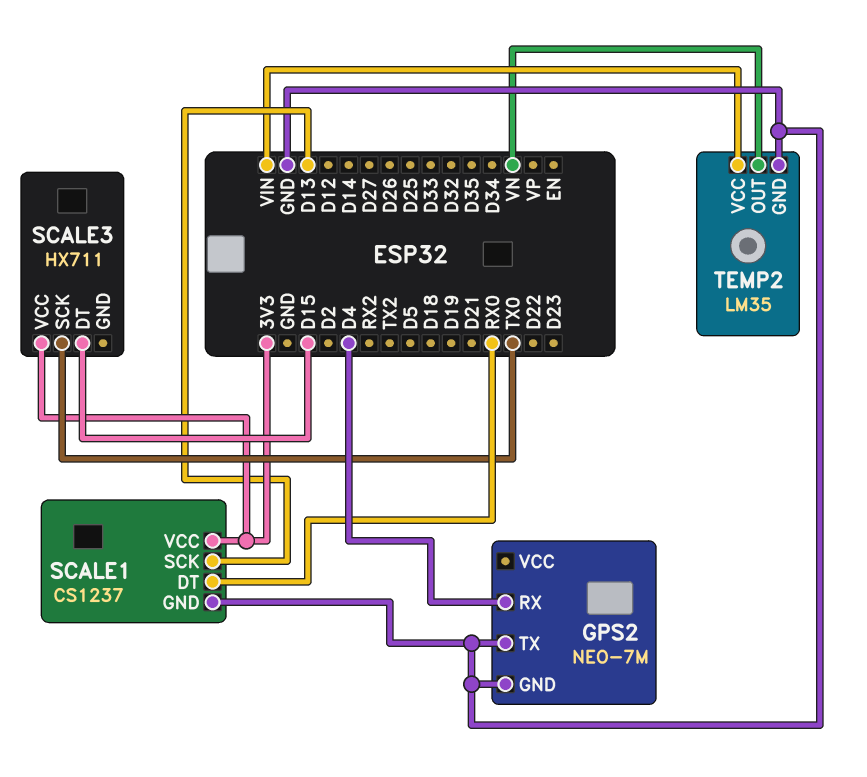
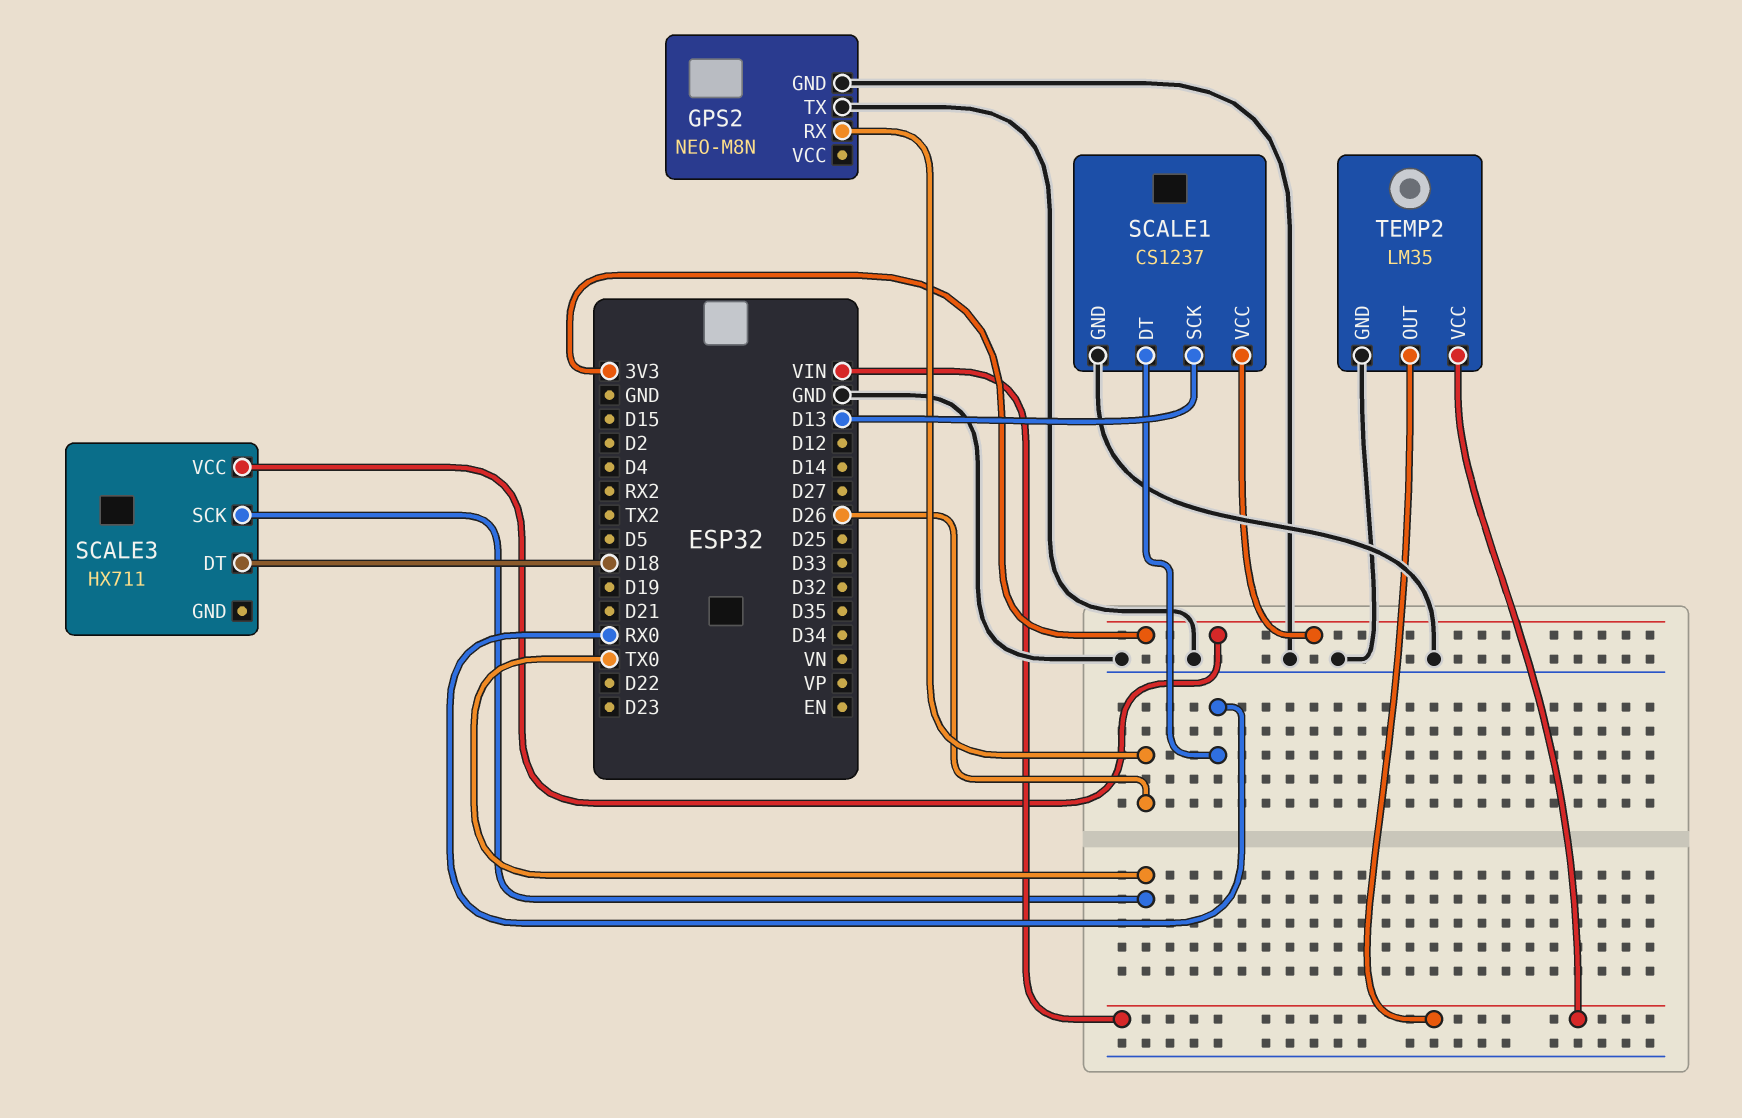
GPS2: NEO-7M -> NEO-M8N
GPS2 pin RX: D4 -> D26
SCALE3 pin DT: D15 -> D18
TEMP2 pin OUT: VN -> VIN

